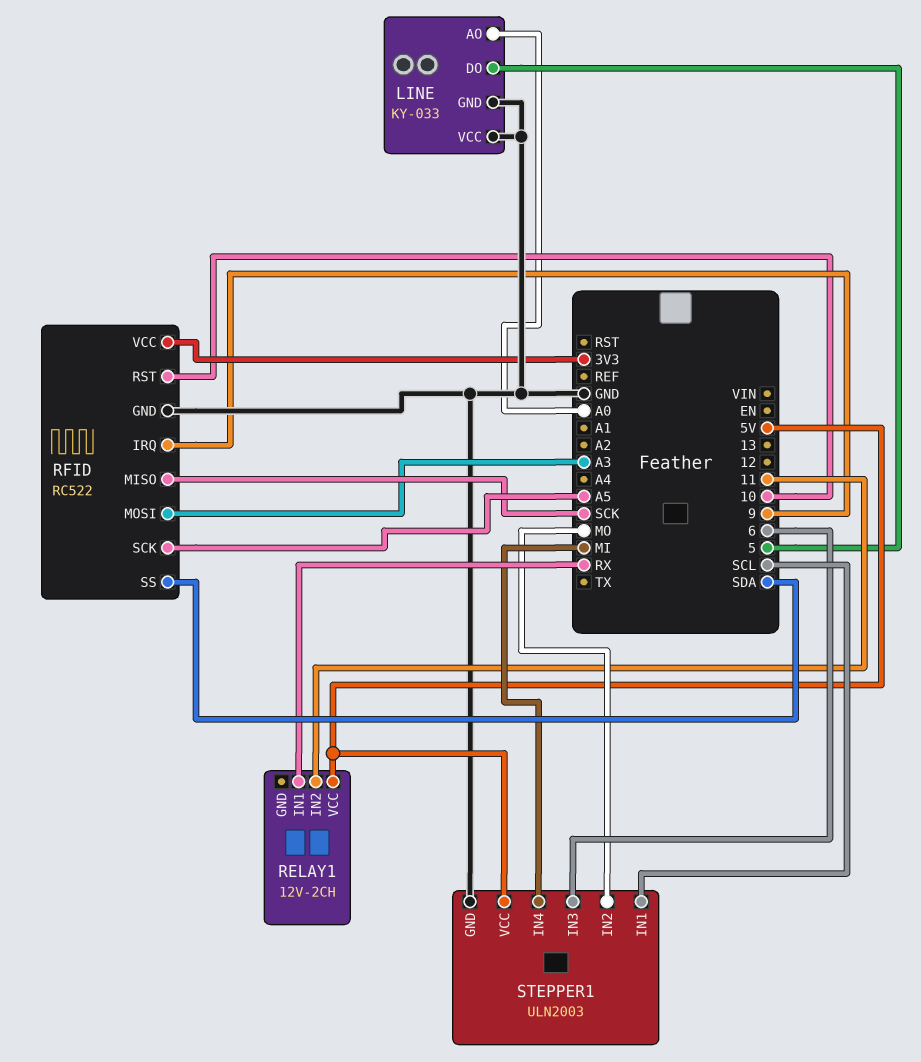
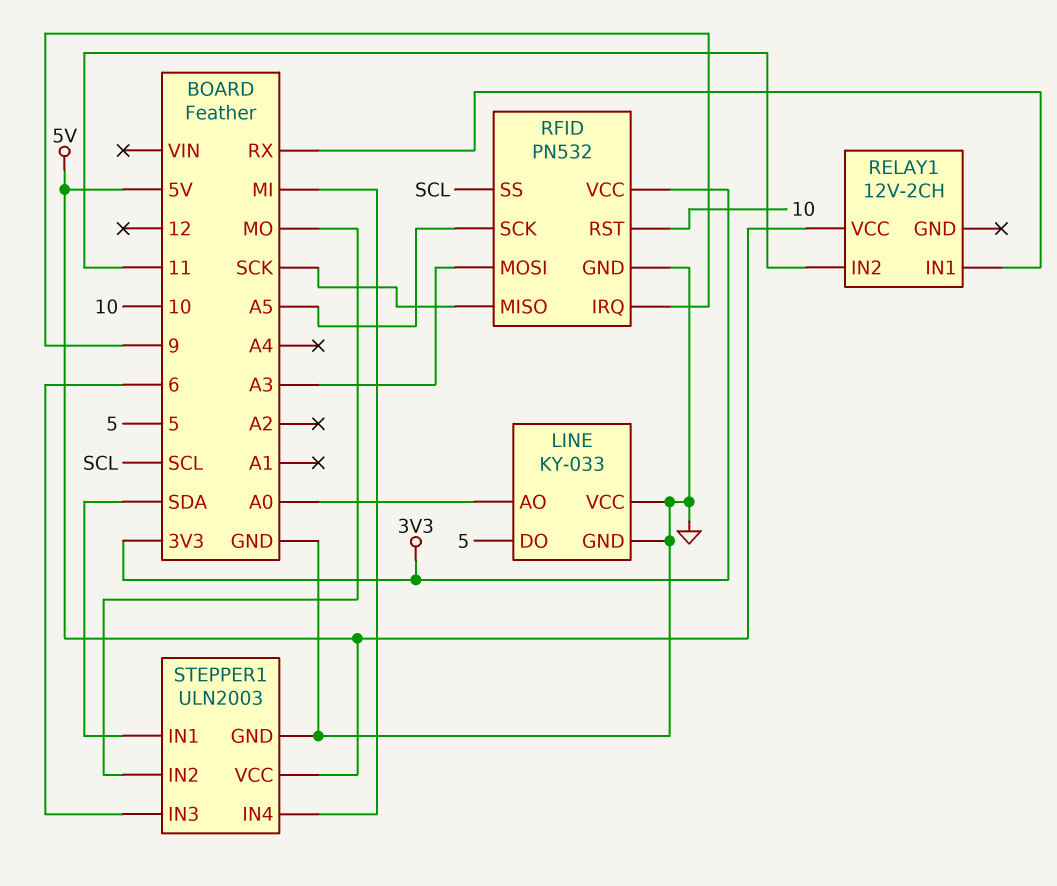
RFID: RC522 -> PN532
RFID pin SS: SDA -> SCL
STEPPER1 pin IN1: SCL -> SDA

